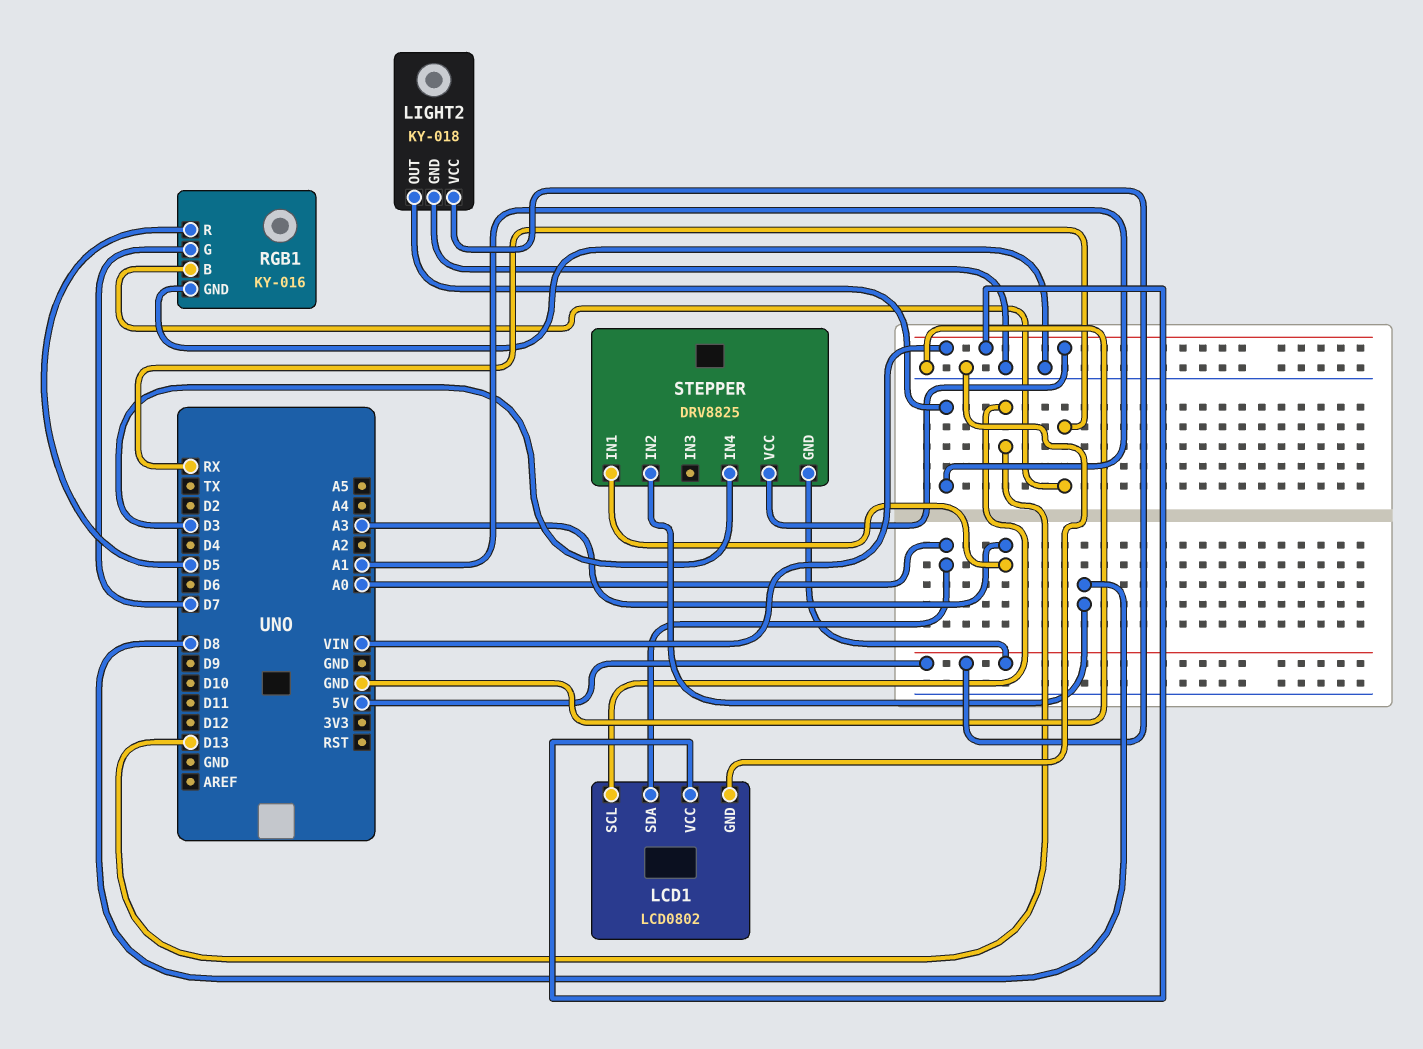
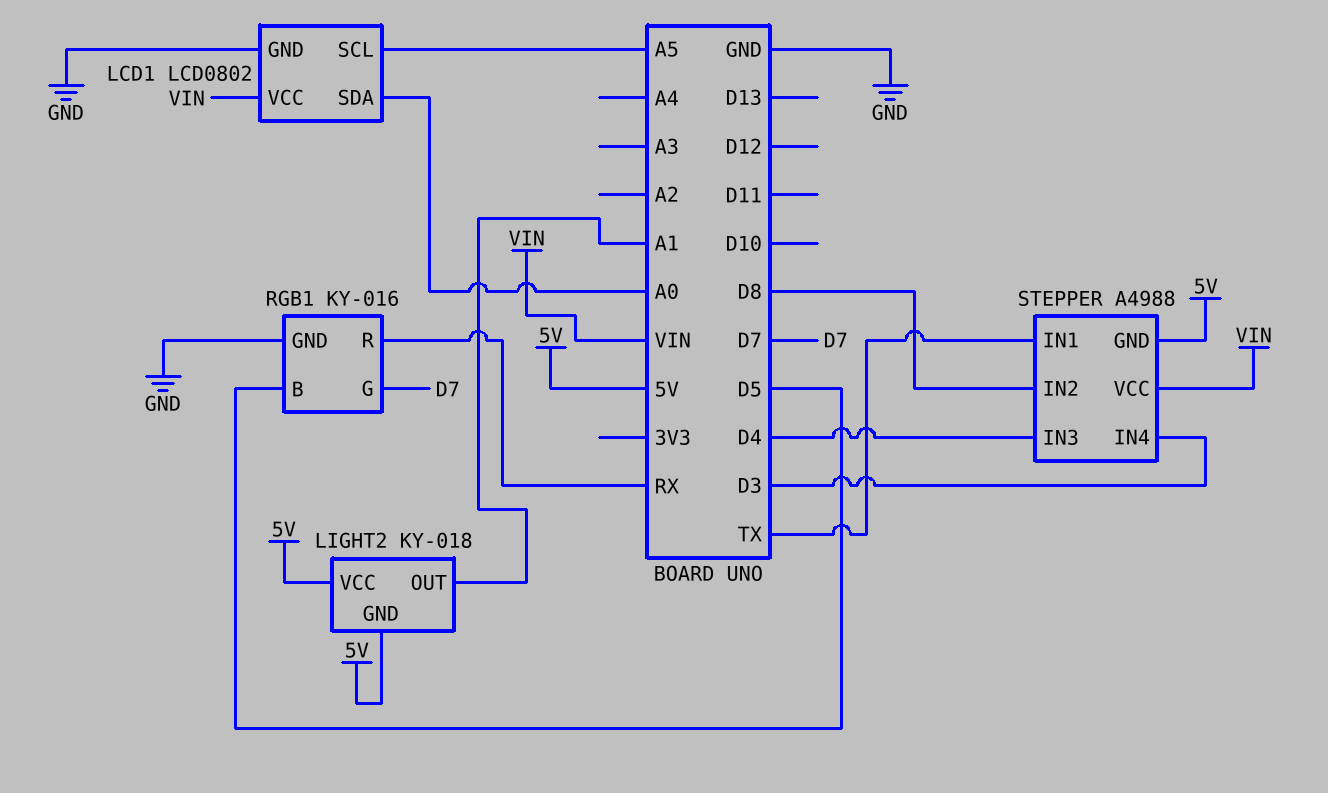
LCD1 pin SCL: D13 -> A5
LIGHT2 pin GND: GND -> 5V
RGB1 pin B: RX -> D5
RGB1 pin R: D5 -> RX
STEPPER: DRV8825 -> A4988
STEPPER pin IN1: A3 -> TX
STEPPER pin IN3: none -> D4

